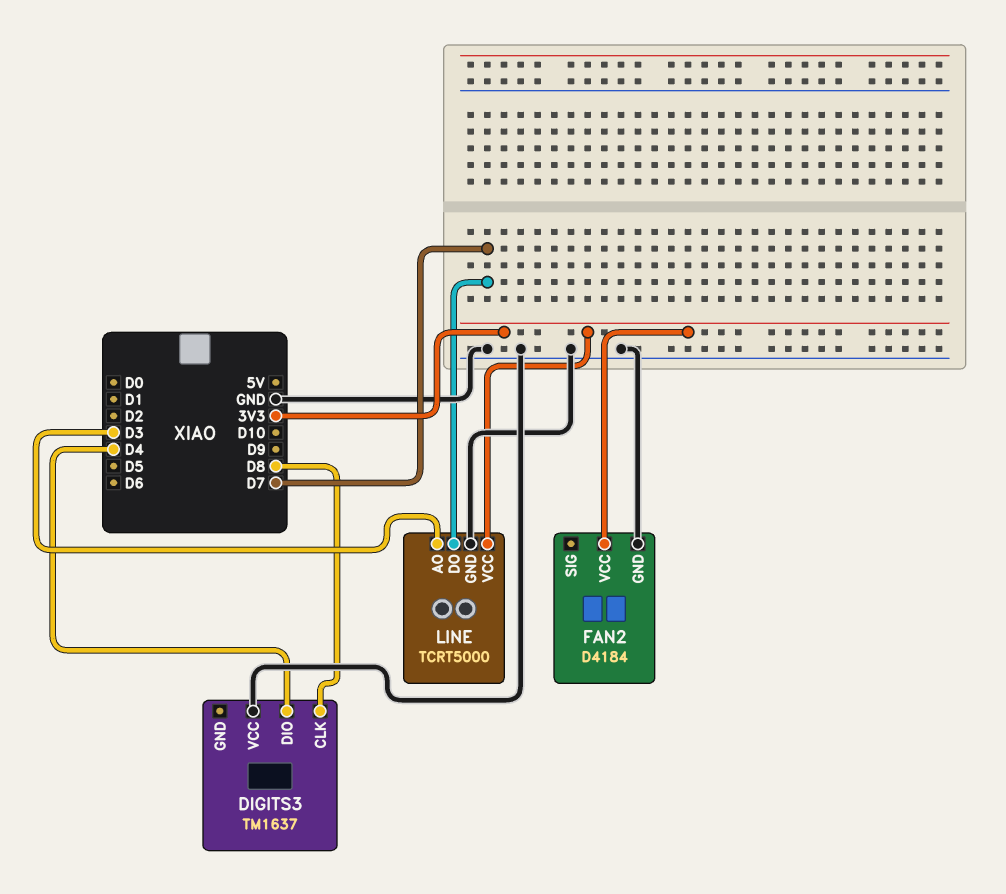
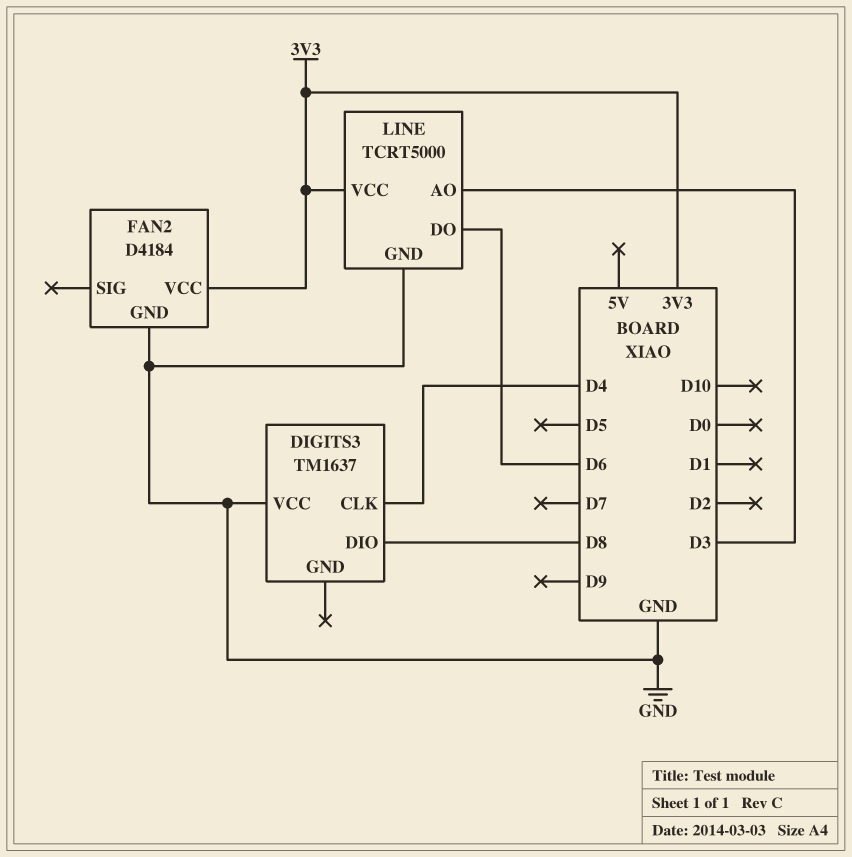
DIGITS3 pin CLK: D8 -> D4
DIGITS3 pin DIO: D4 -> D8
LINE pin DO: D7 -> D6

